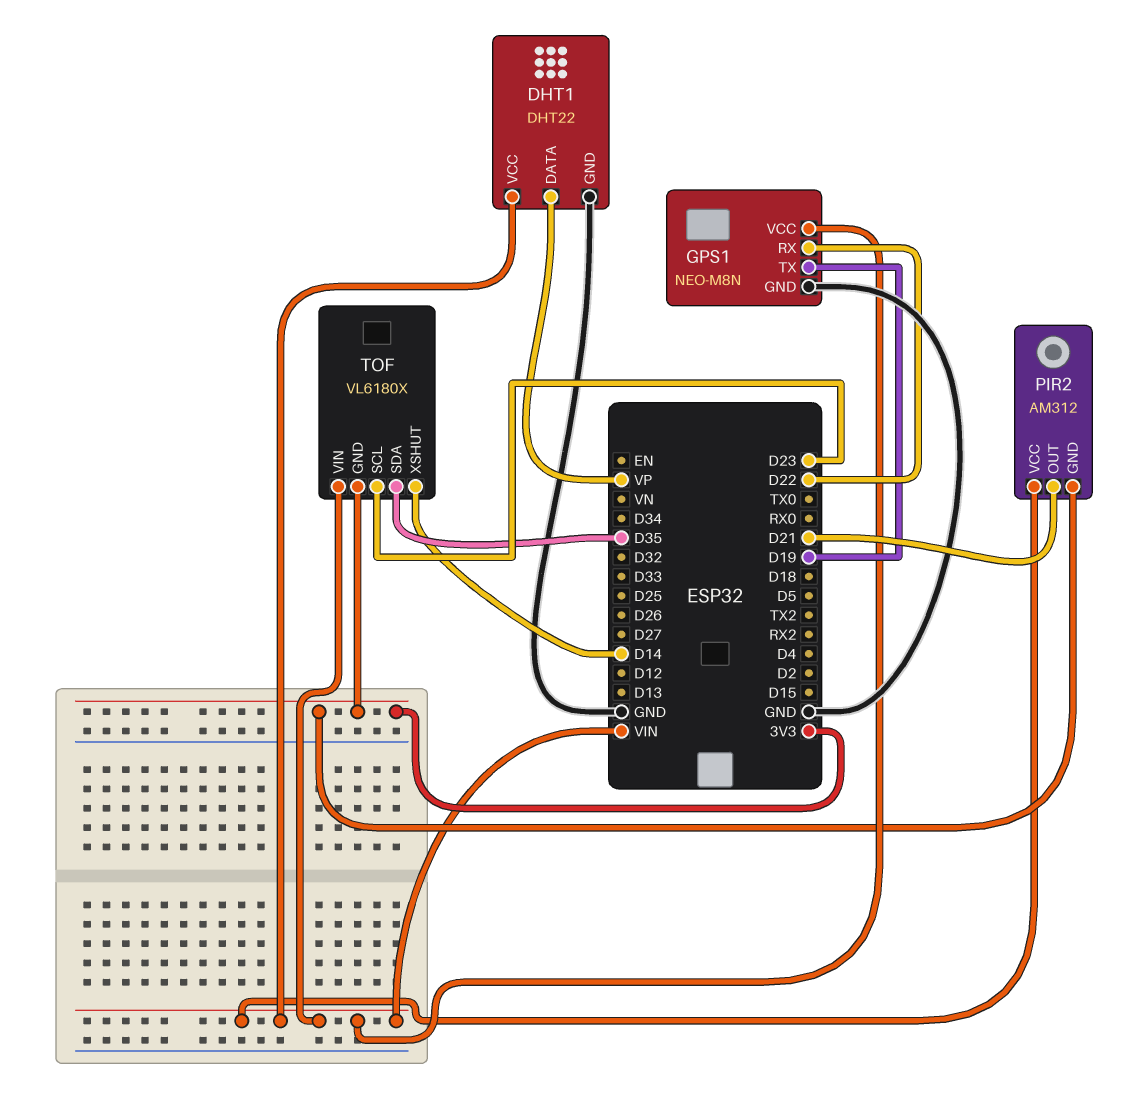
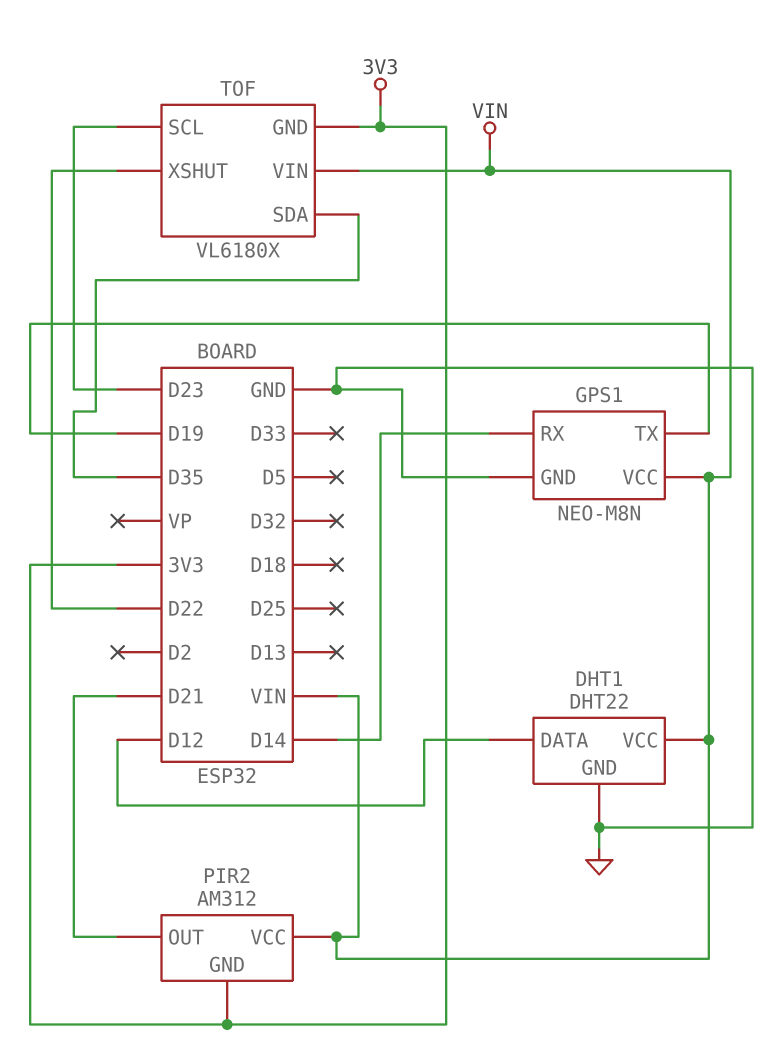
DHT1 pin DATA: VP -> D12
GPS1 pin RX: D22 -> D14
TOF pin XSHUT: D14 -> D22

